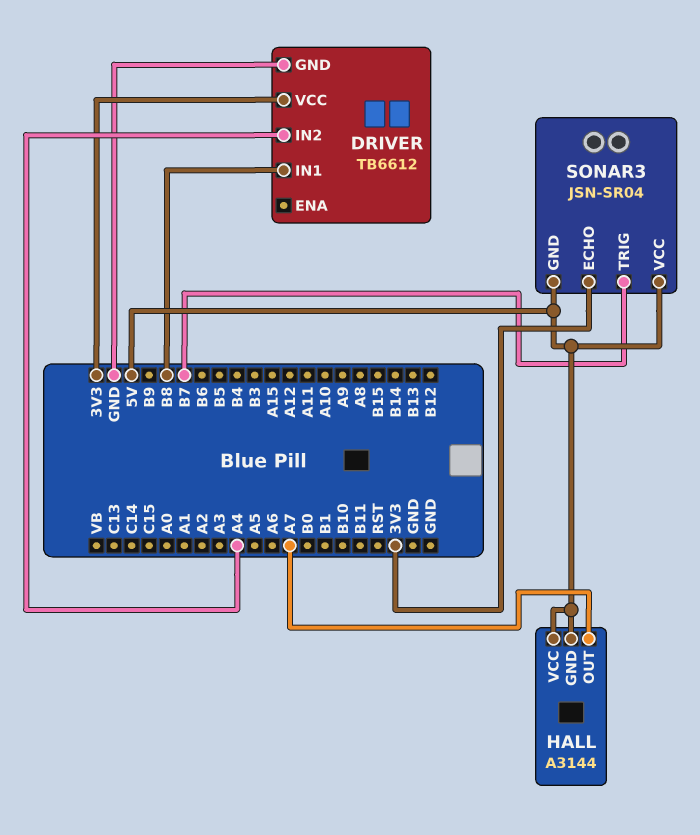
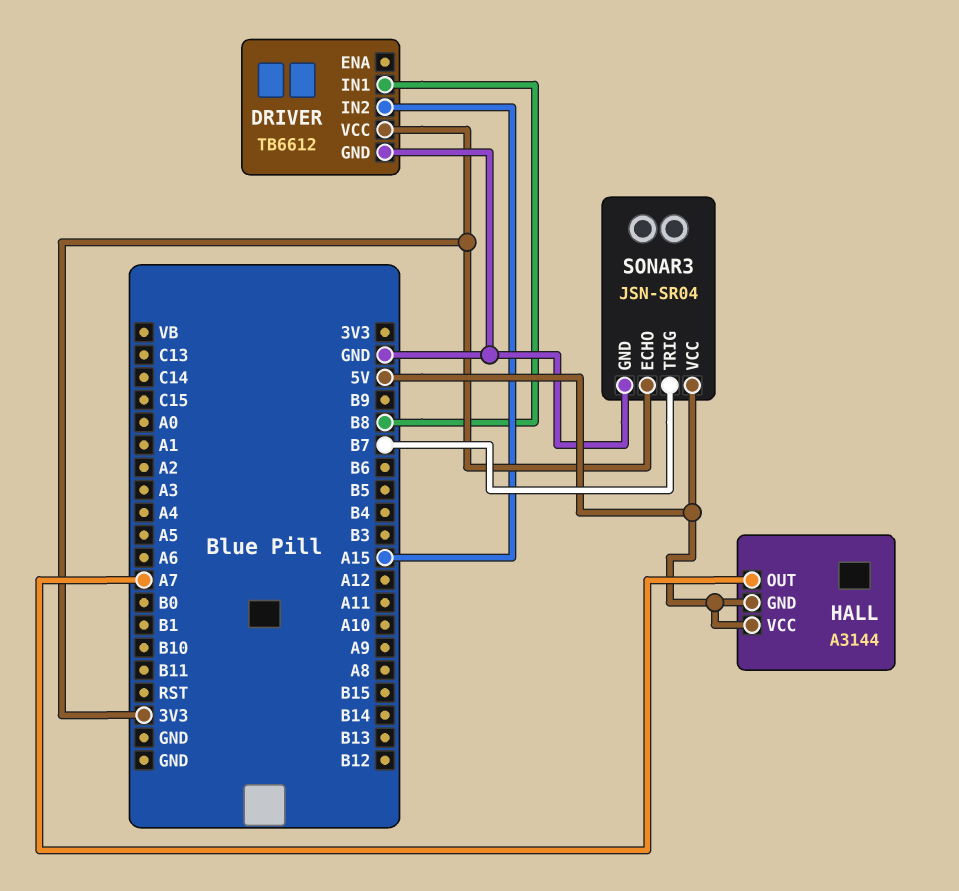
DRIVER pin IN2: A4 -> A15
SONAR3 pin GND: 5V -> GND

